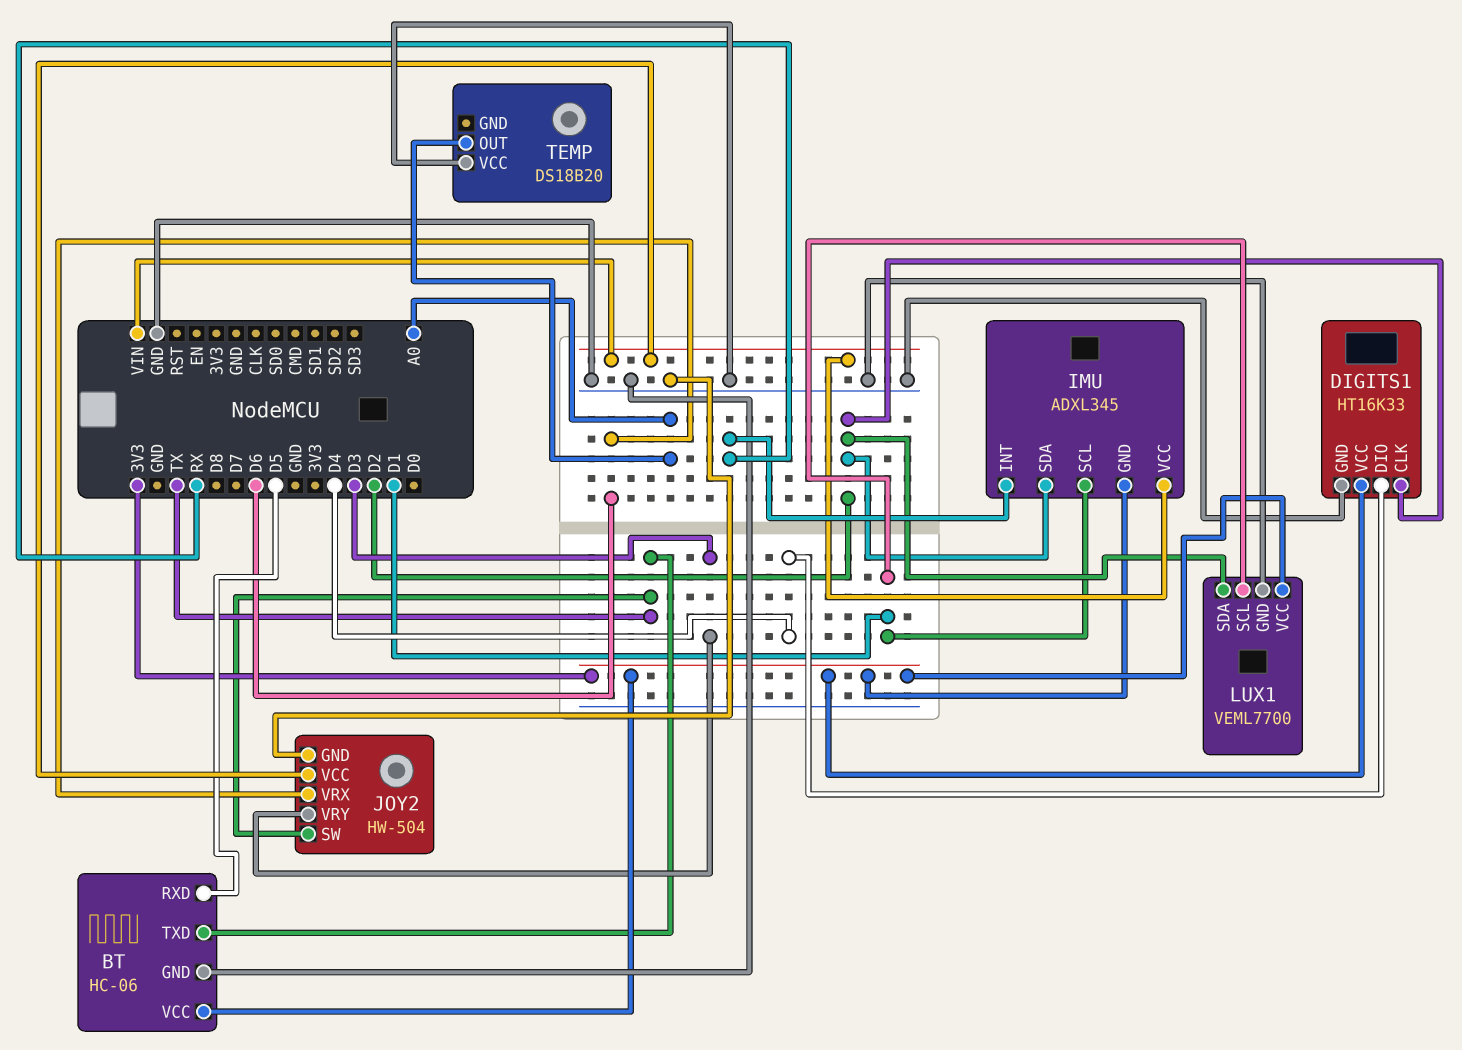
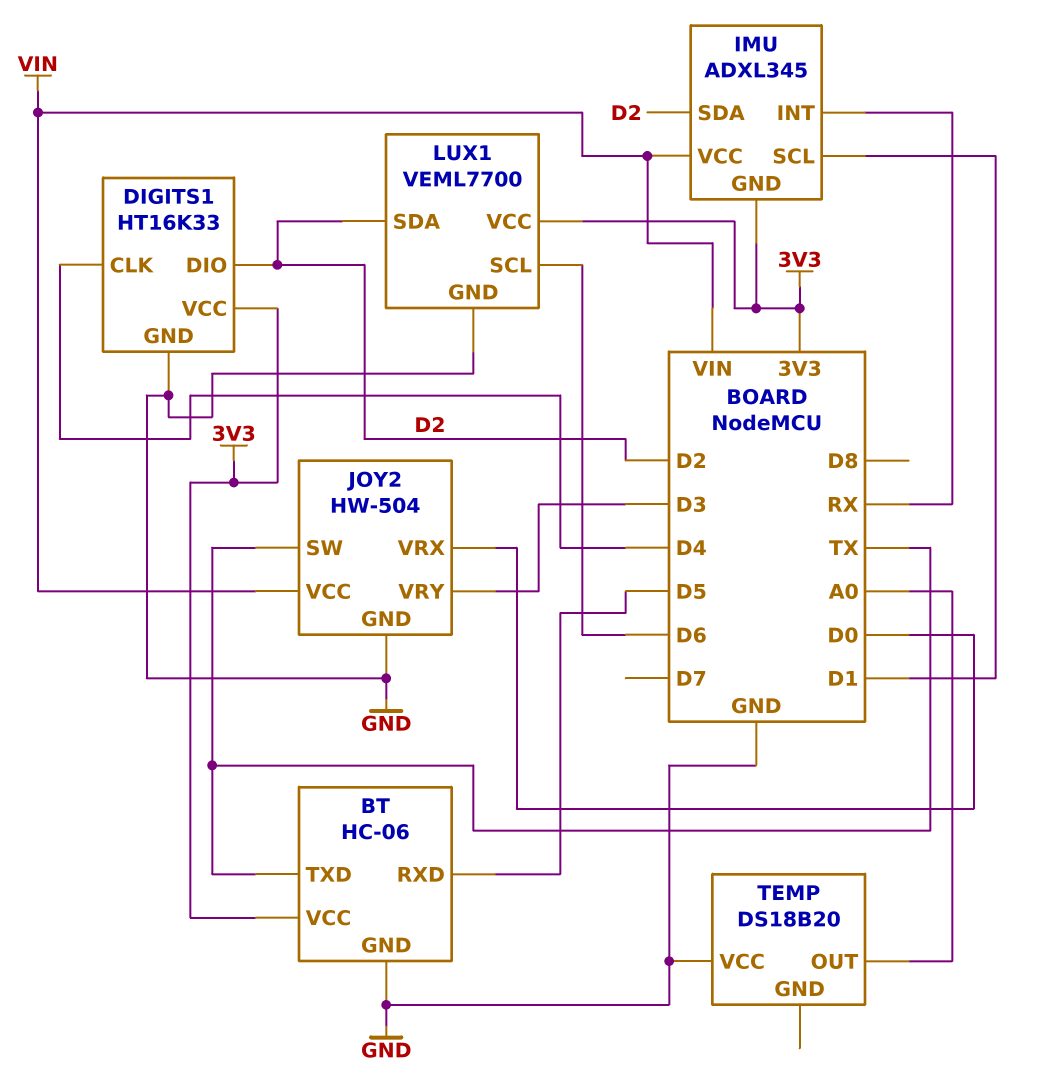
DIGITS1 pin CLK: D2 -> D4
DIGITS1 pin DIO: D4 -> D2
JOY2 pin VRX: D6 -> D0
LUX1 pin SCL: D1 -> D6

